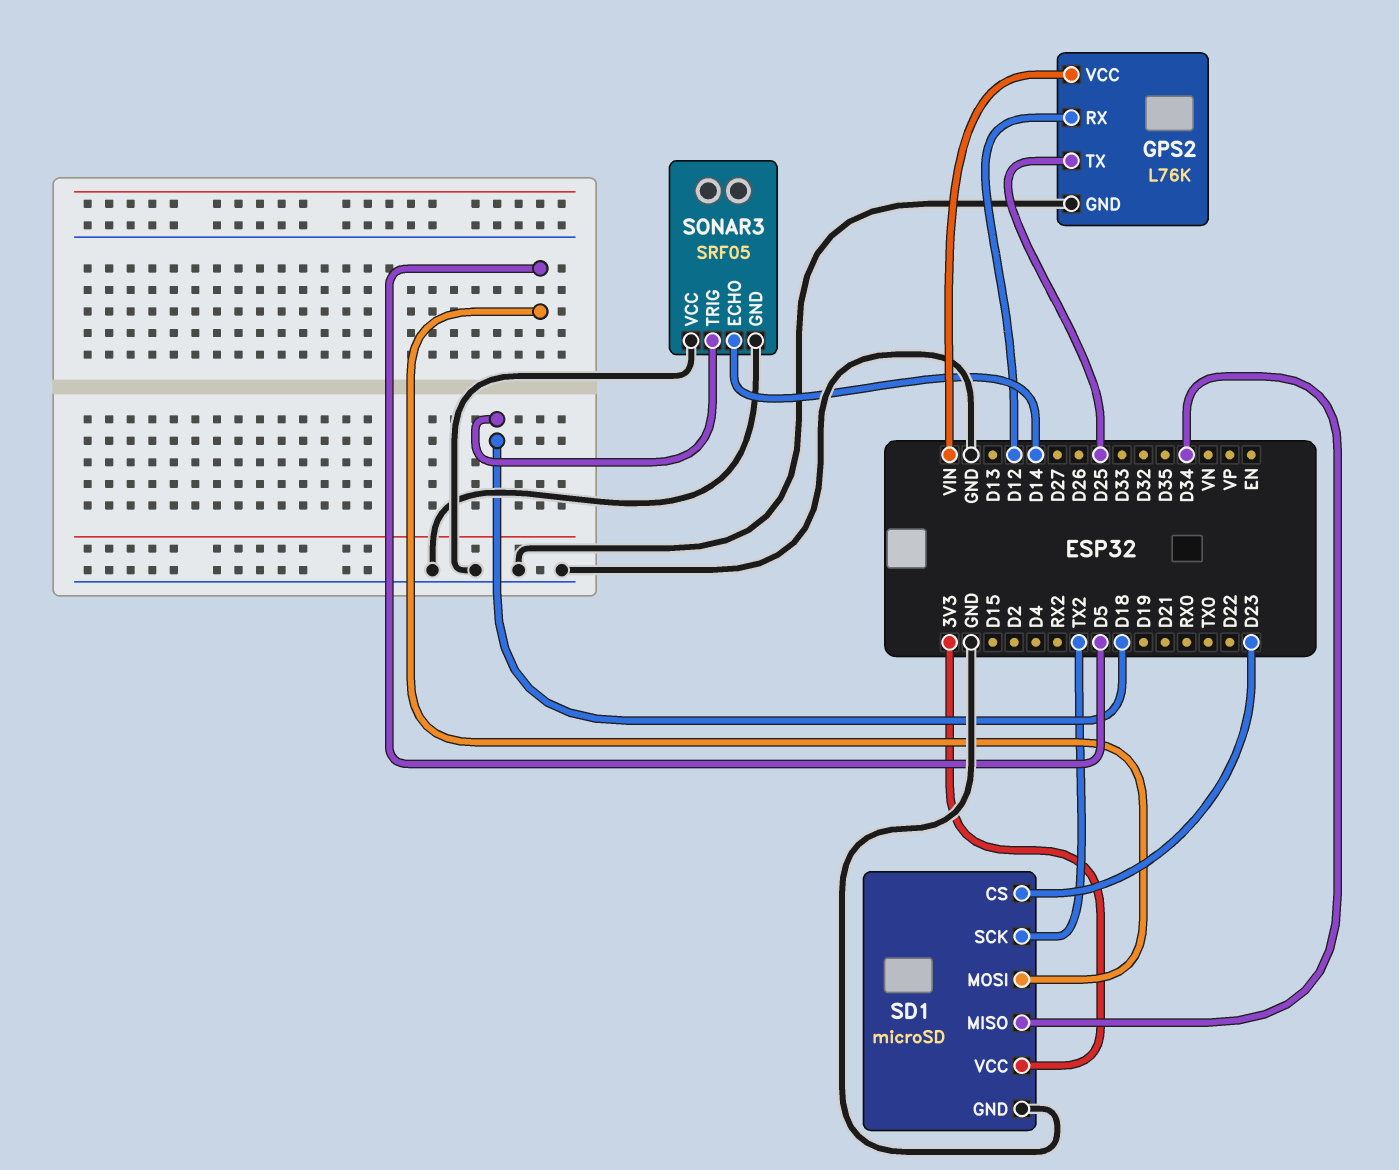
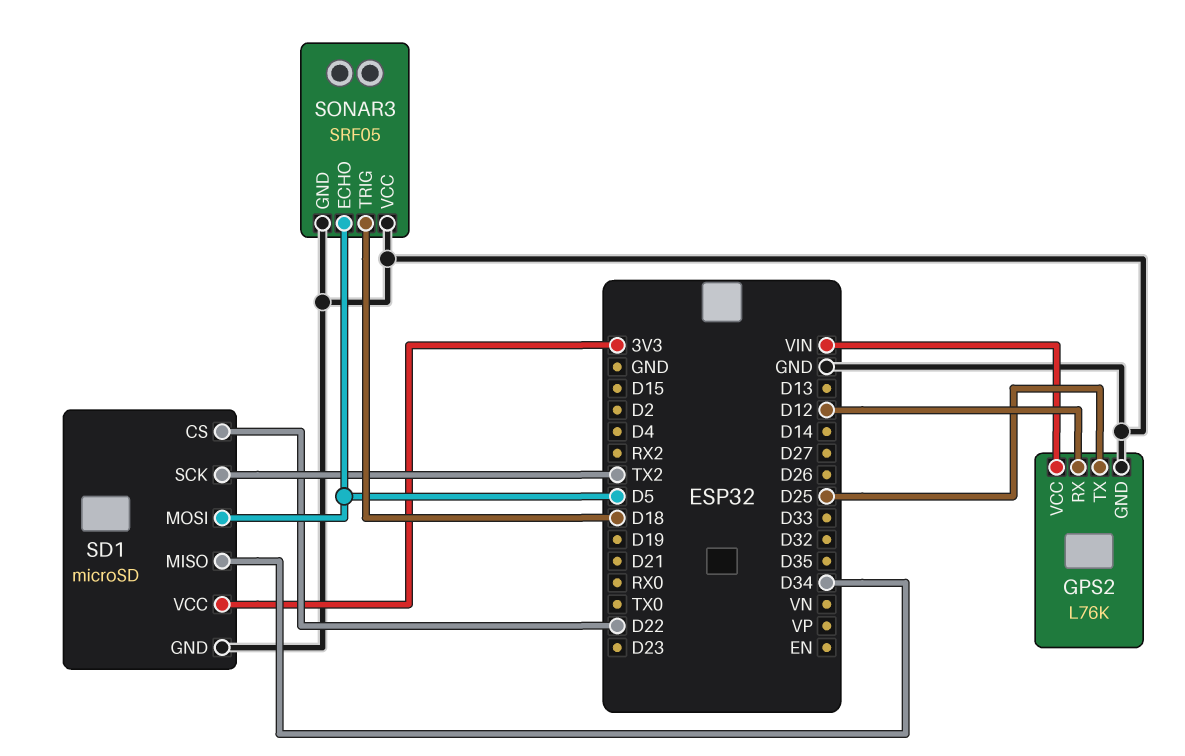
SD1 pin CS: D23 -> D22
SONAR3 pin ECHO: D14 -> D5

